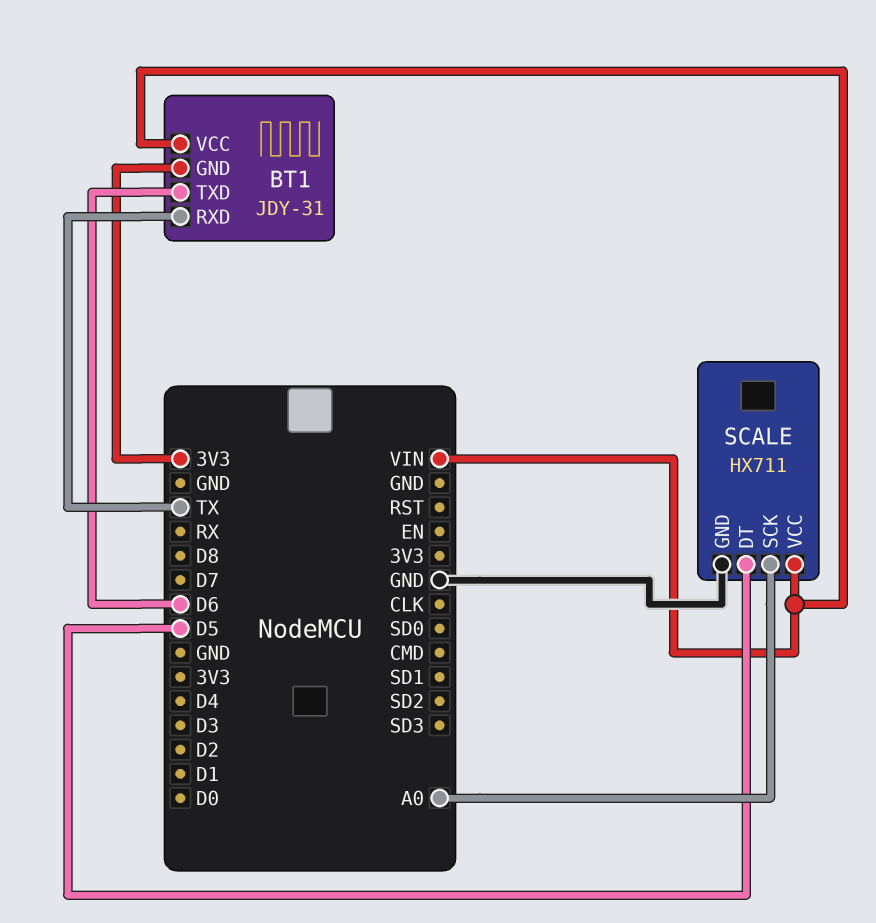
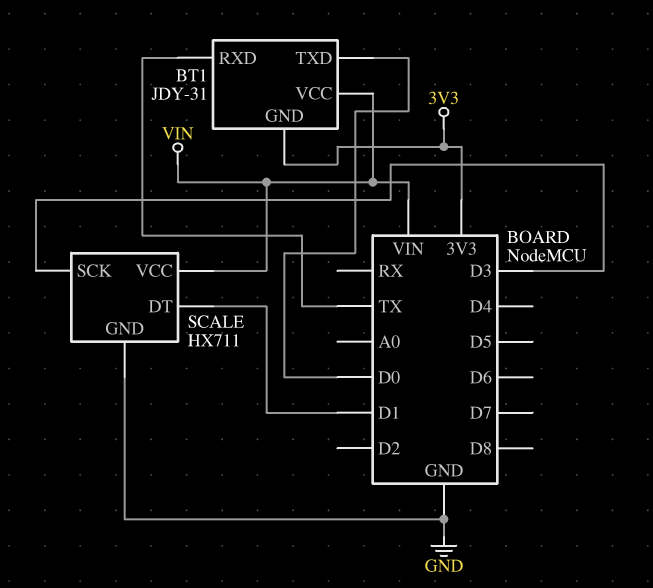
BT1 pin TXD: D6 -> D0
SCALE pin DT: D5 -> D1
SCALE pin SCK: A0 -> D3

